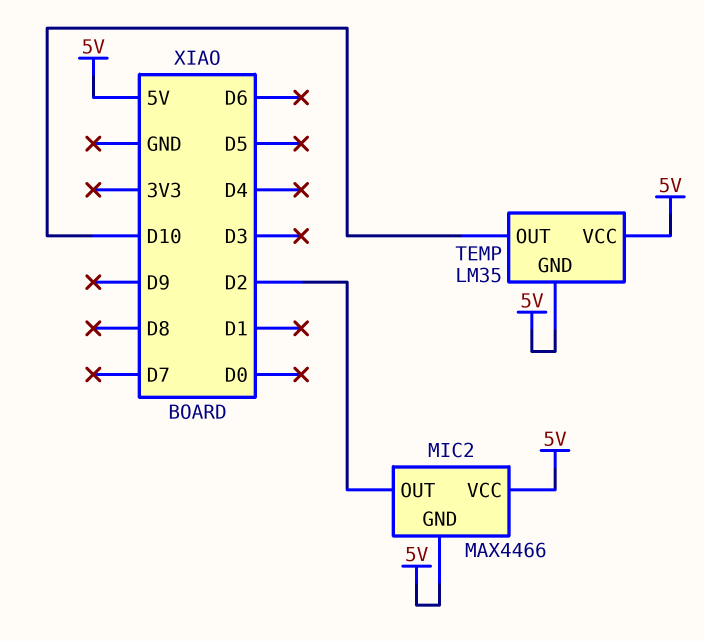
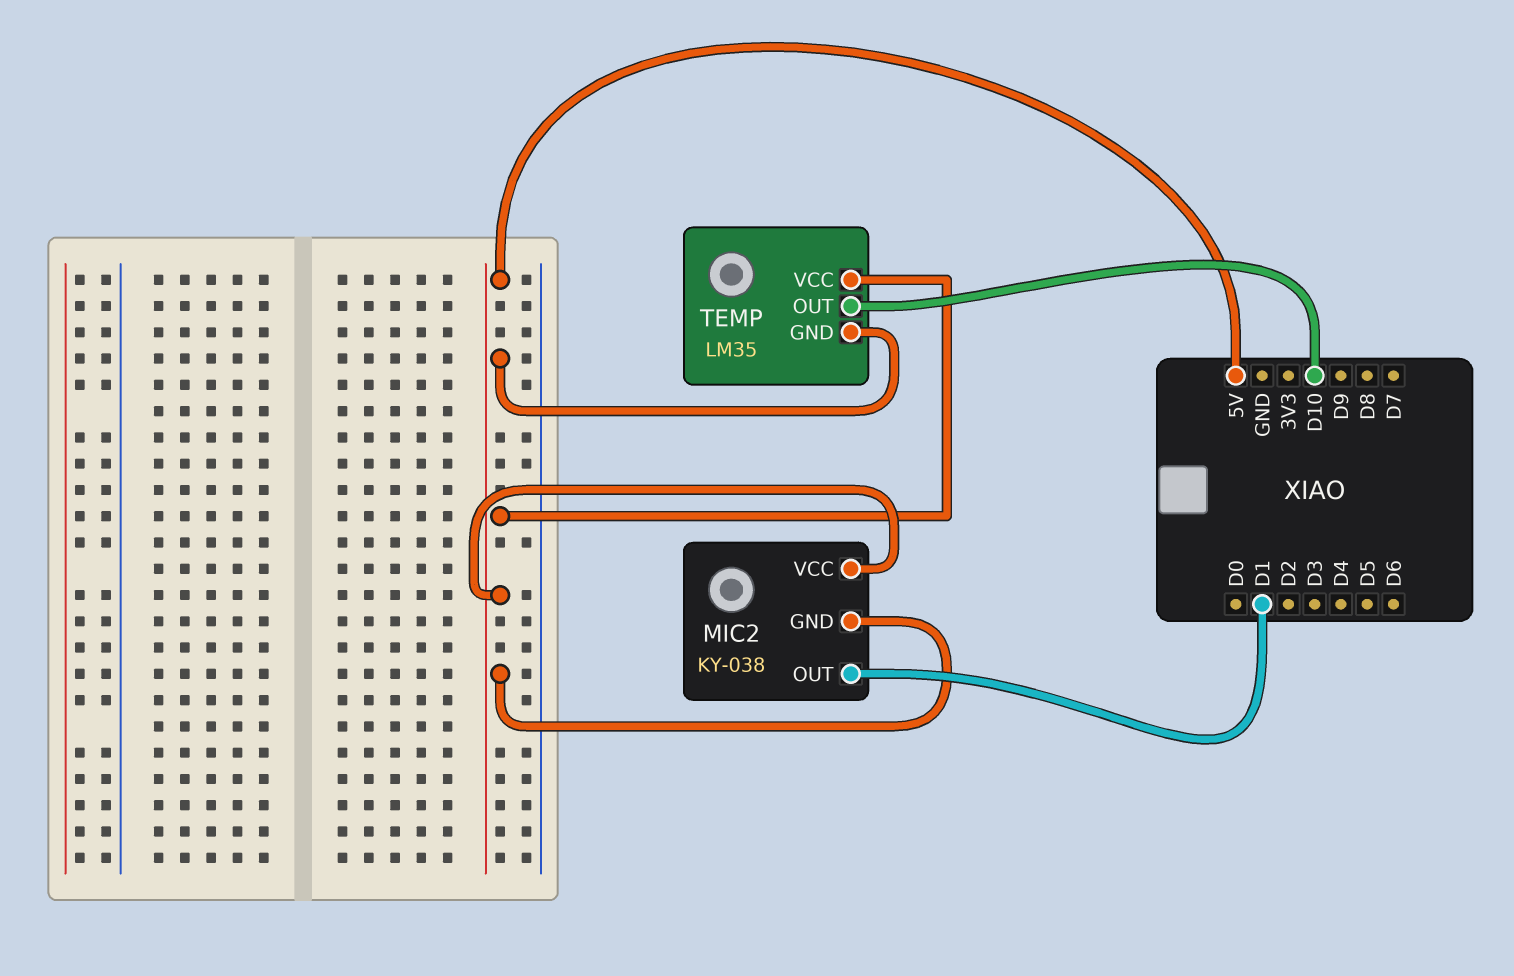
MIC2: MAX4466 -> KY-038
MIC2 pin OUT: D2 -> D1

